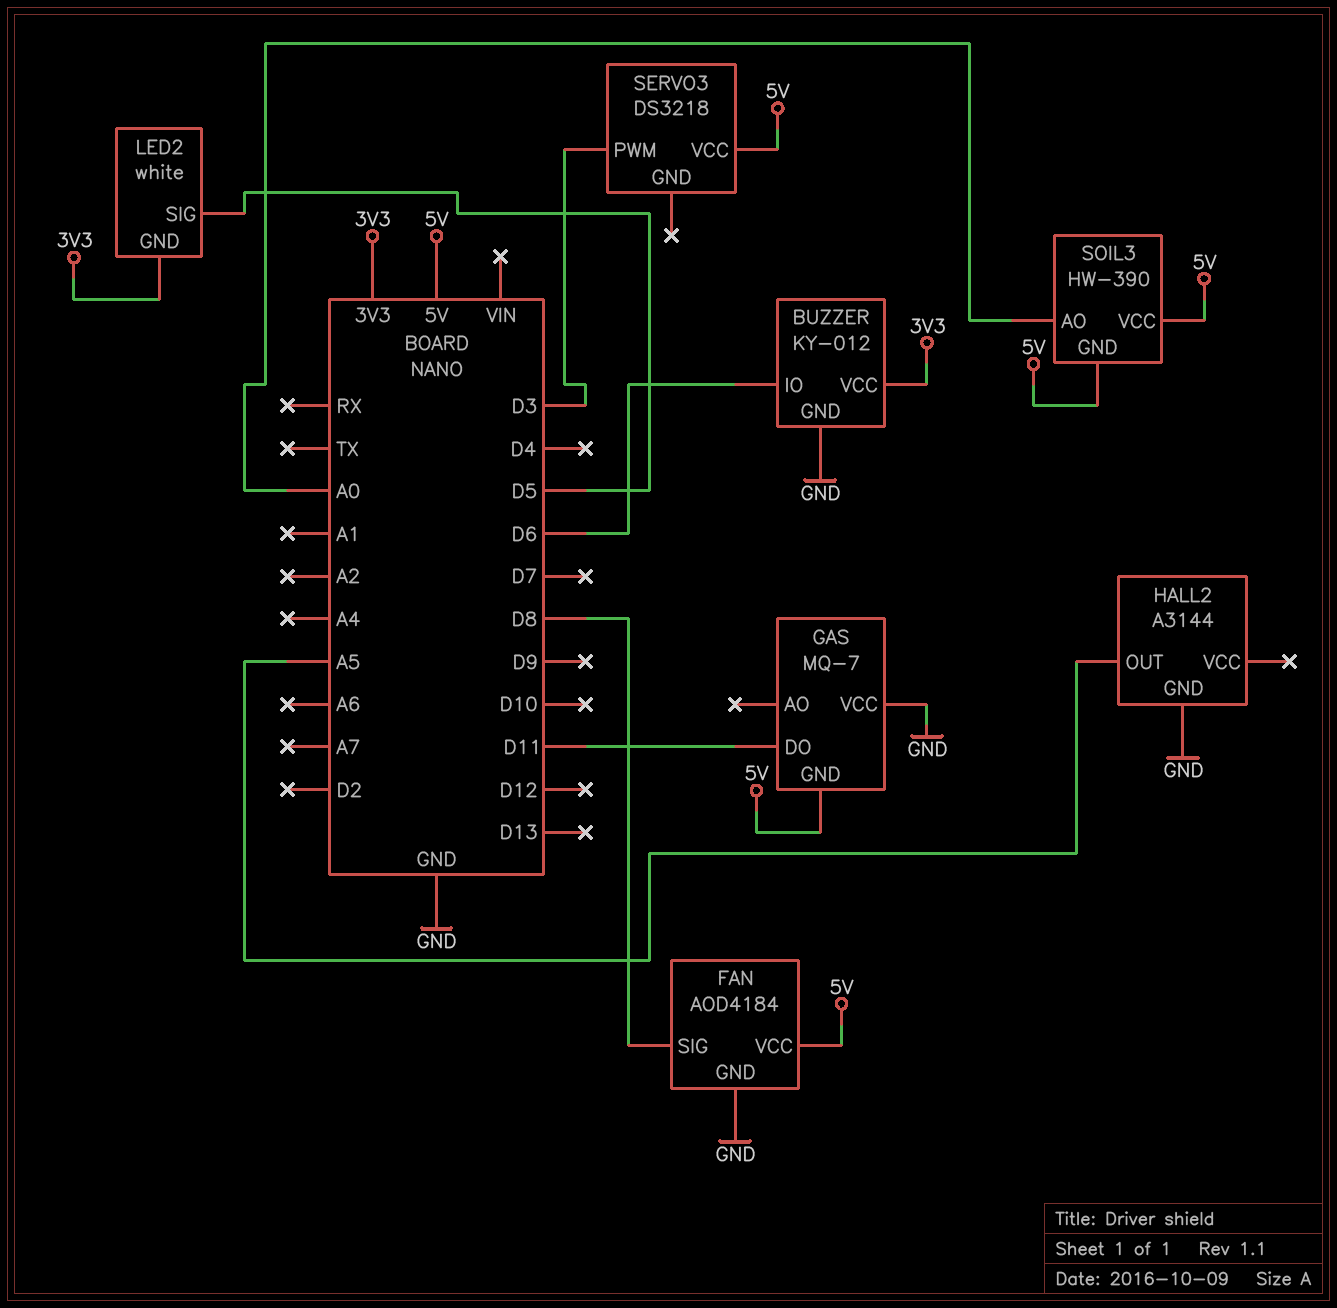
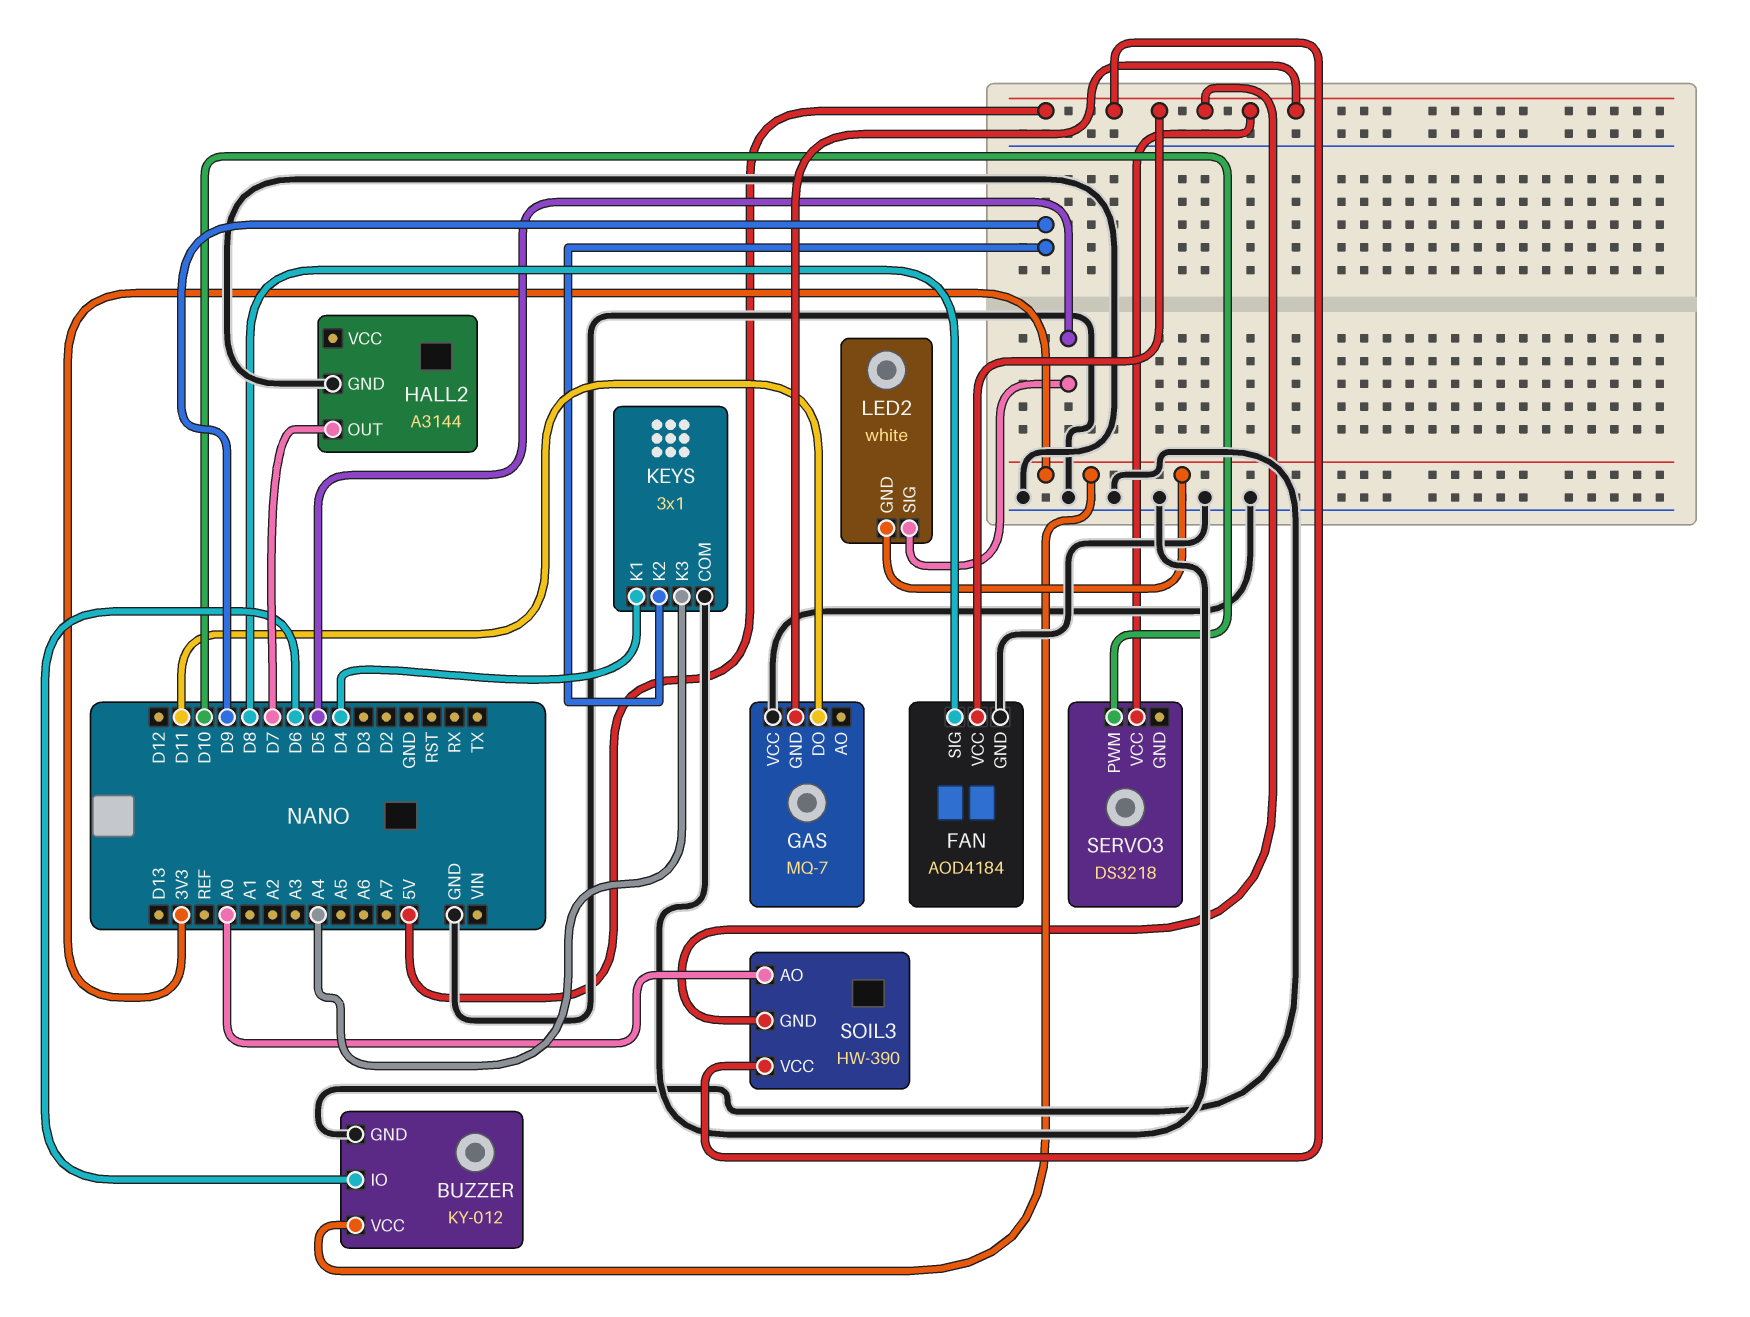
HALL2 pin OUT: A5 -> D7
KEYS: none -> 3x1
KEYS pin COM: none -> GND
KEYS pin K1: none -> D4
KEYS pin K2: none -> D9
KEYS pin K3: none -> A4
SERVO3 pin PWM: D3 -> D10

